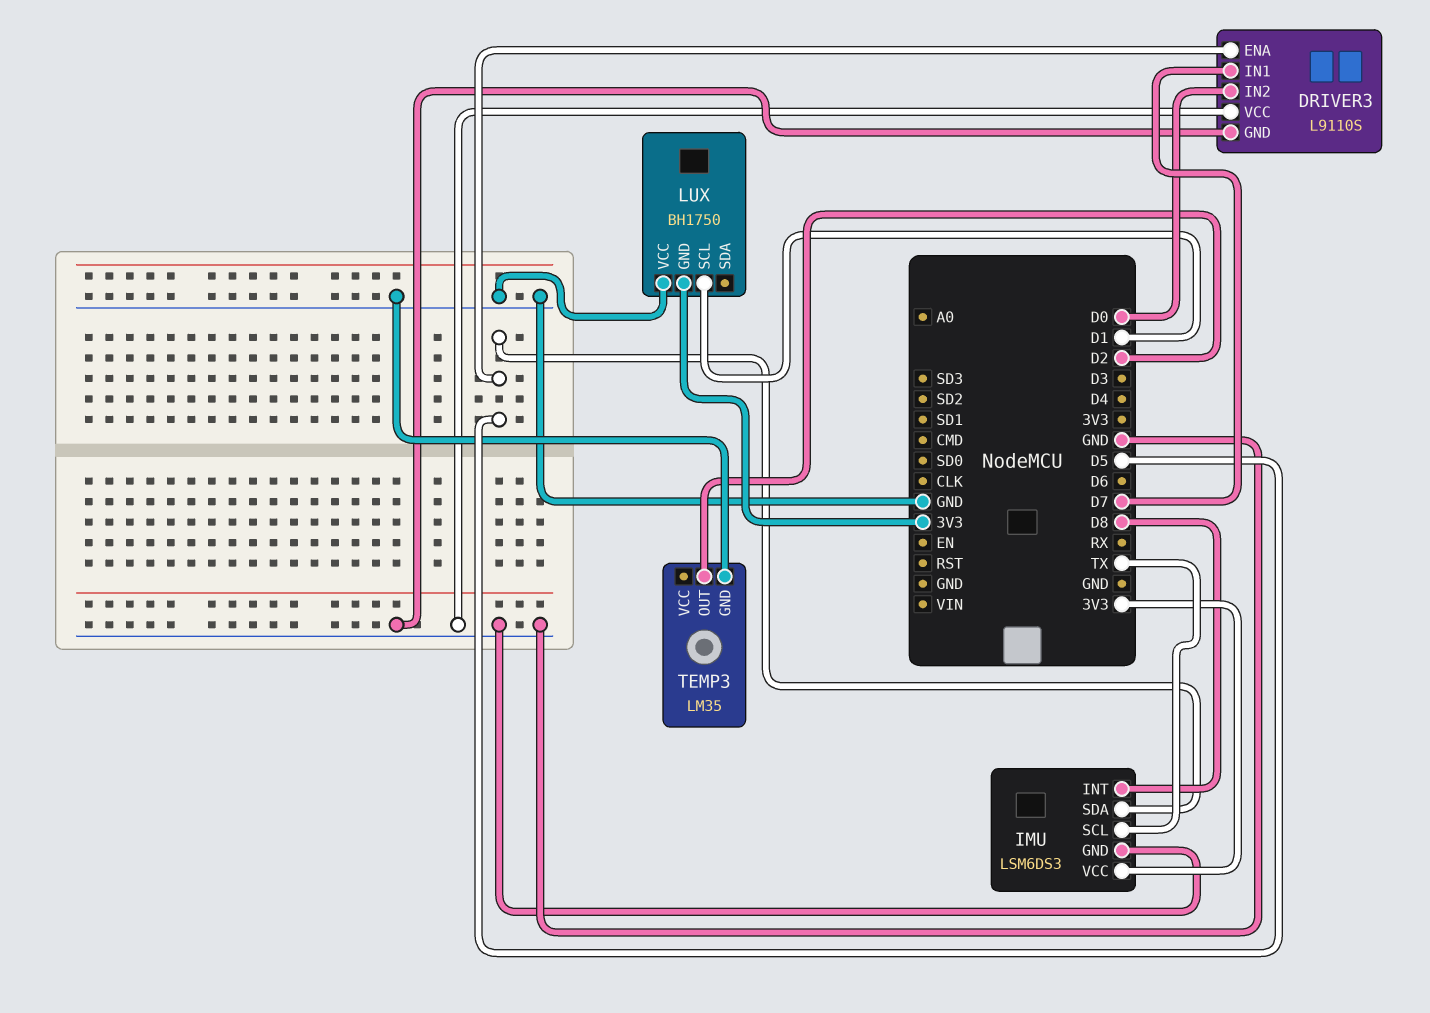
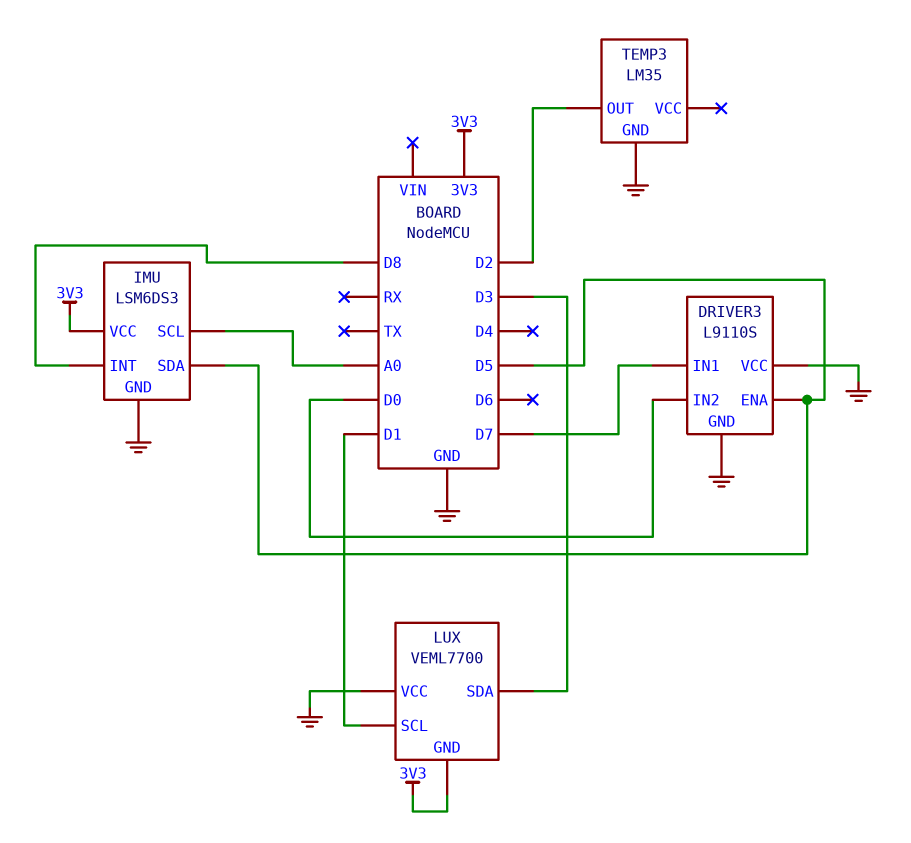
IMU pin SCL: TX -> A0
LUX: BH1750 -> VEML7700
LUX pin SDA: none -> D3

